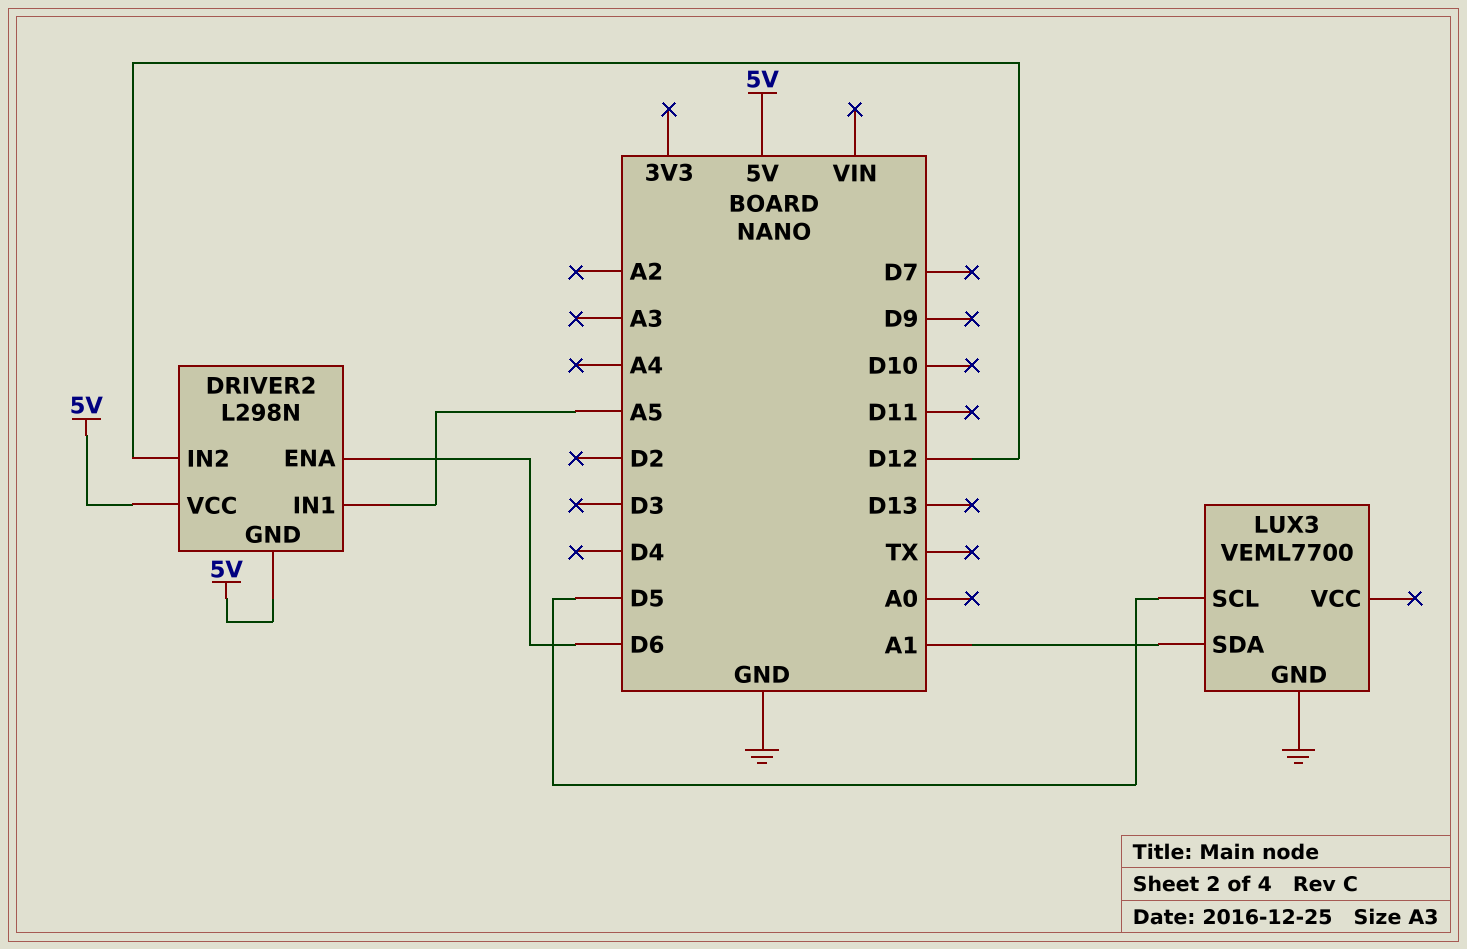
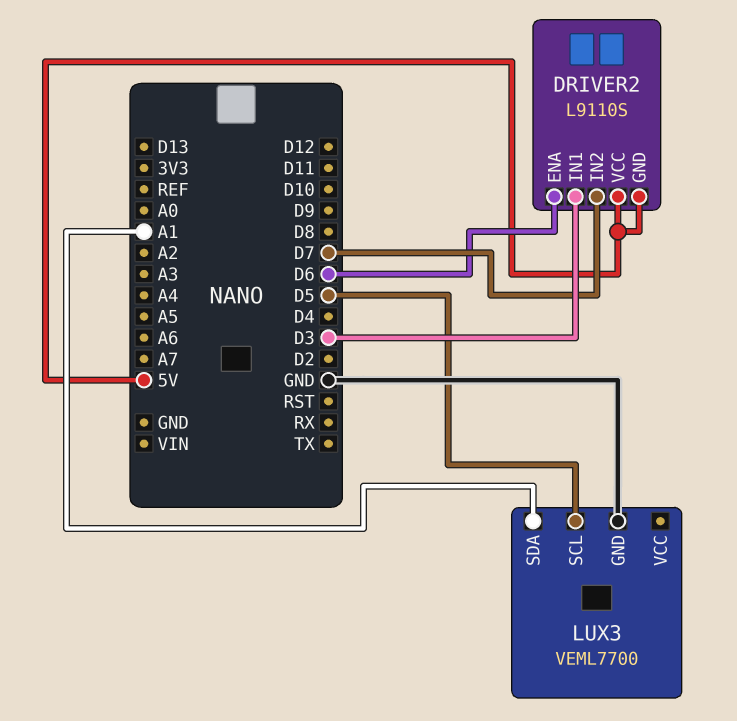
DRIVER2: L298N -> L9110S
DRIVER2 pin IN1: A5 -> D3
DRIVER2 pin IN2: D12 -> D7

